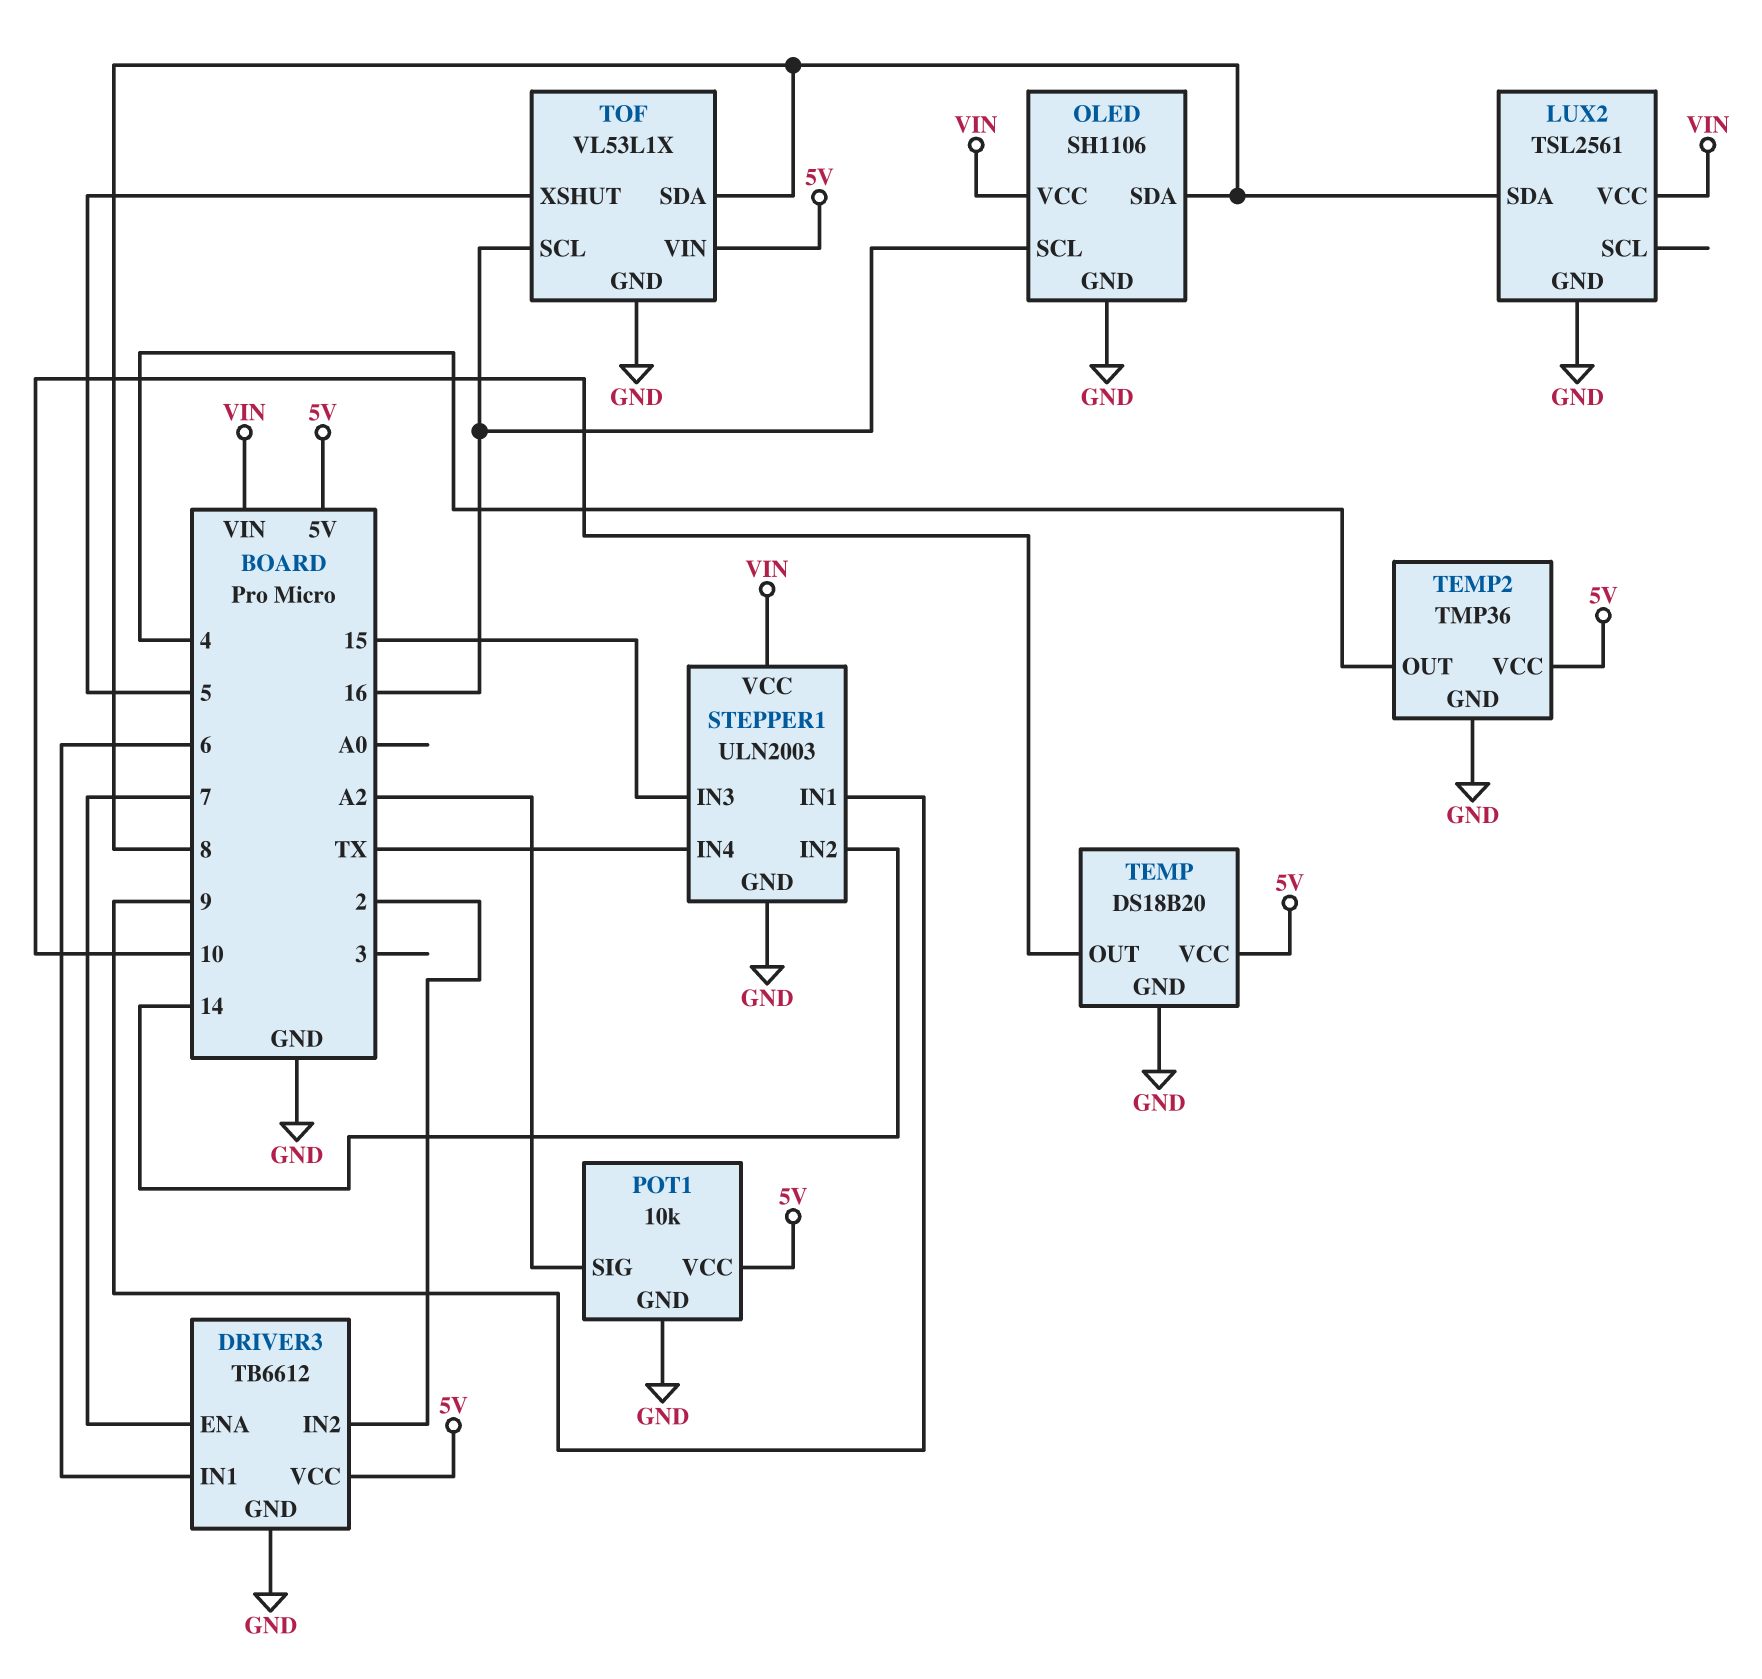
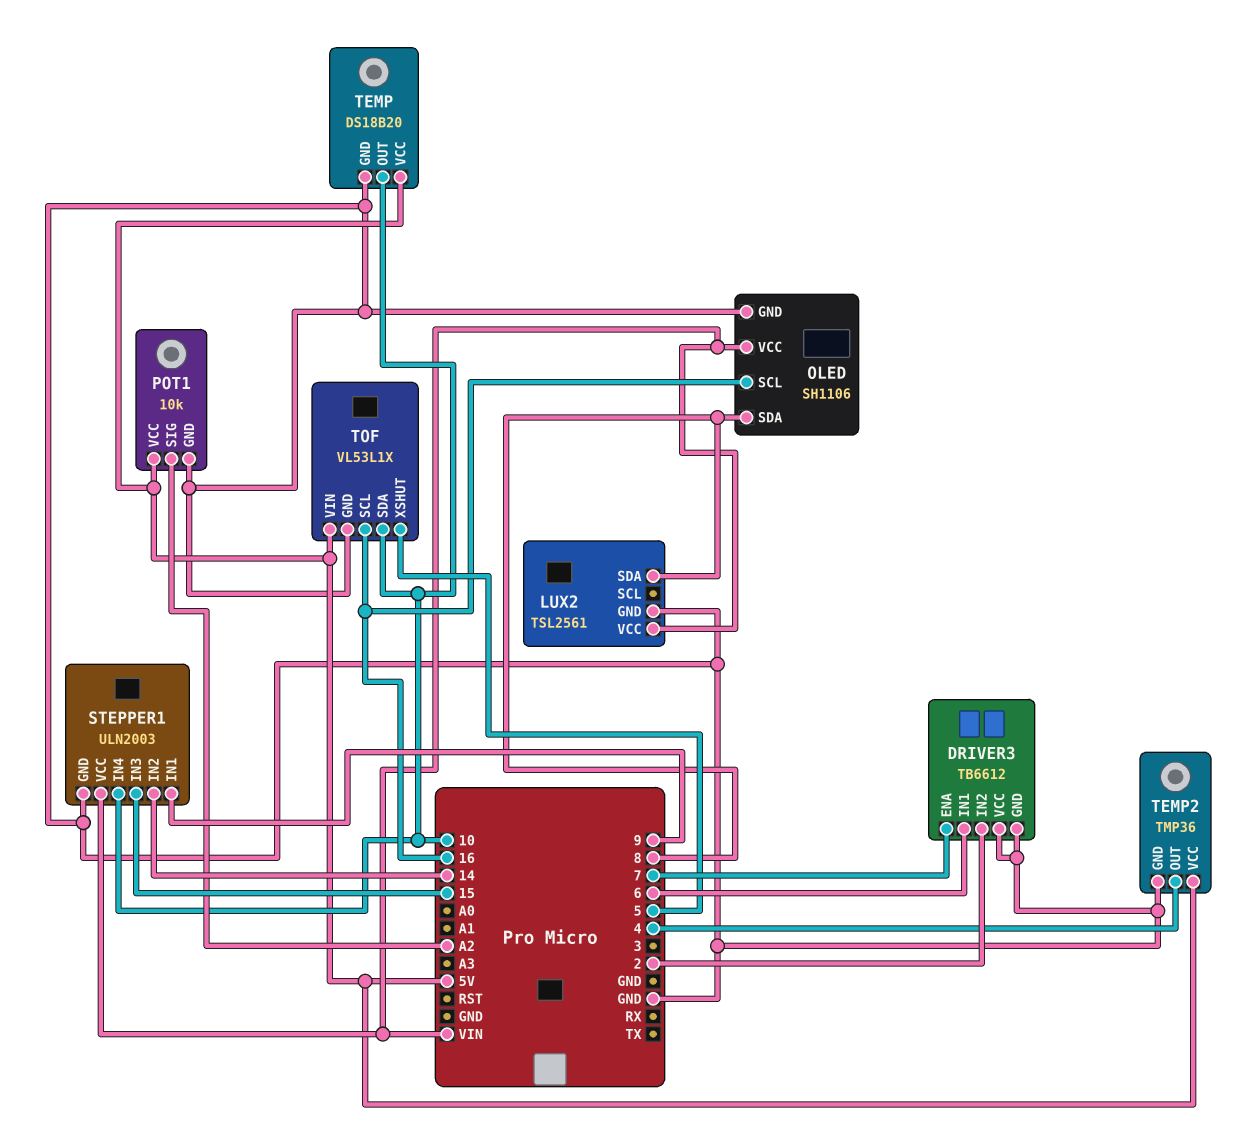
DRIVER3 pin VCC: 5V -> GND
STEPPER1 pin IN4: TX -> 10
TOF pin SDA: 8 -> 10

